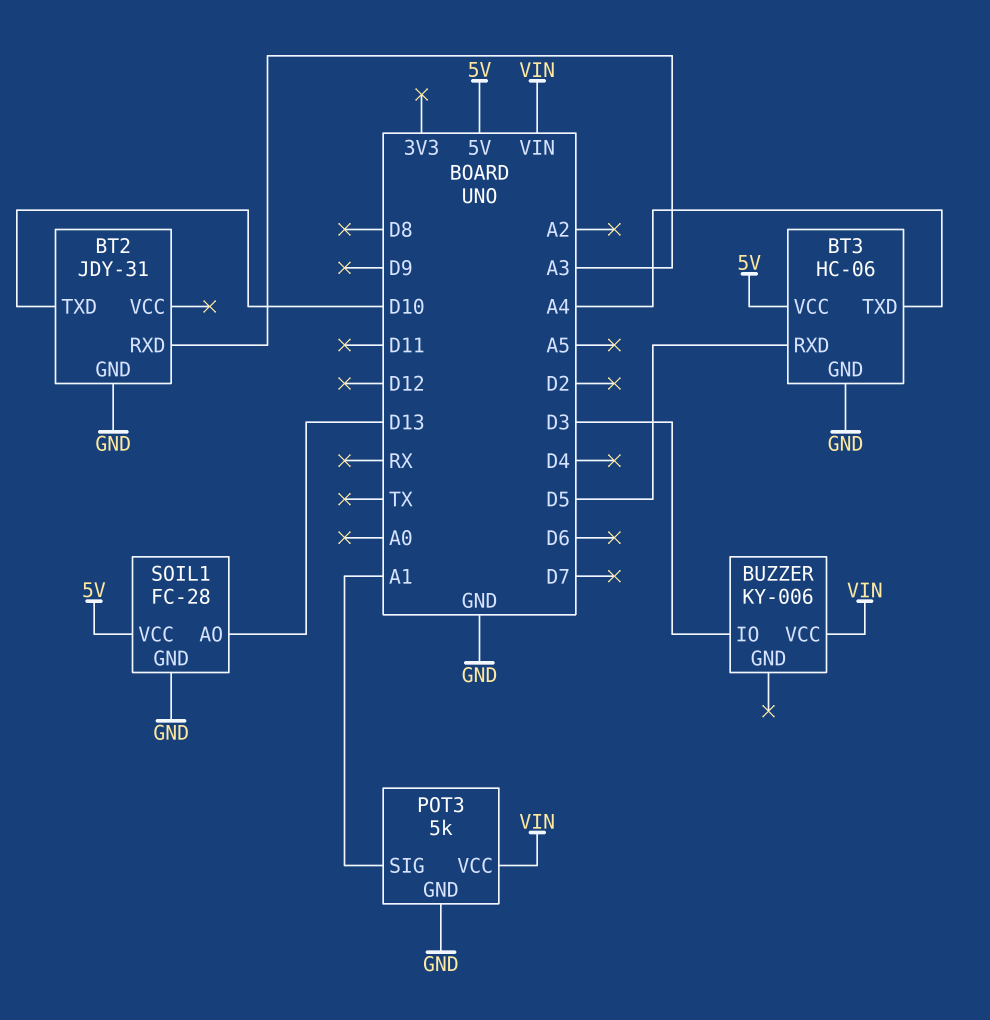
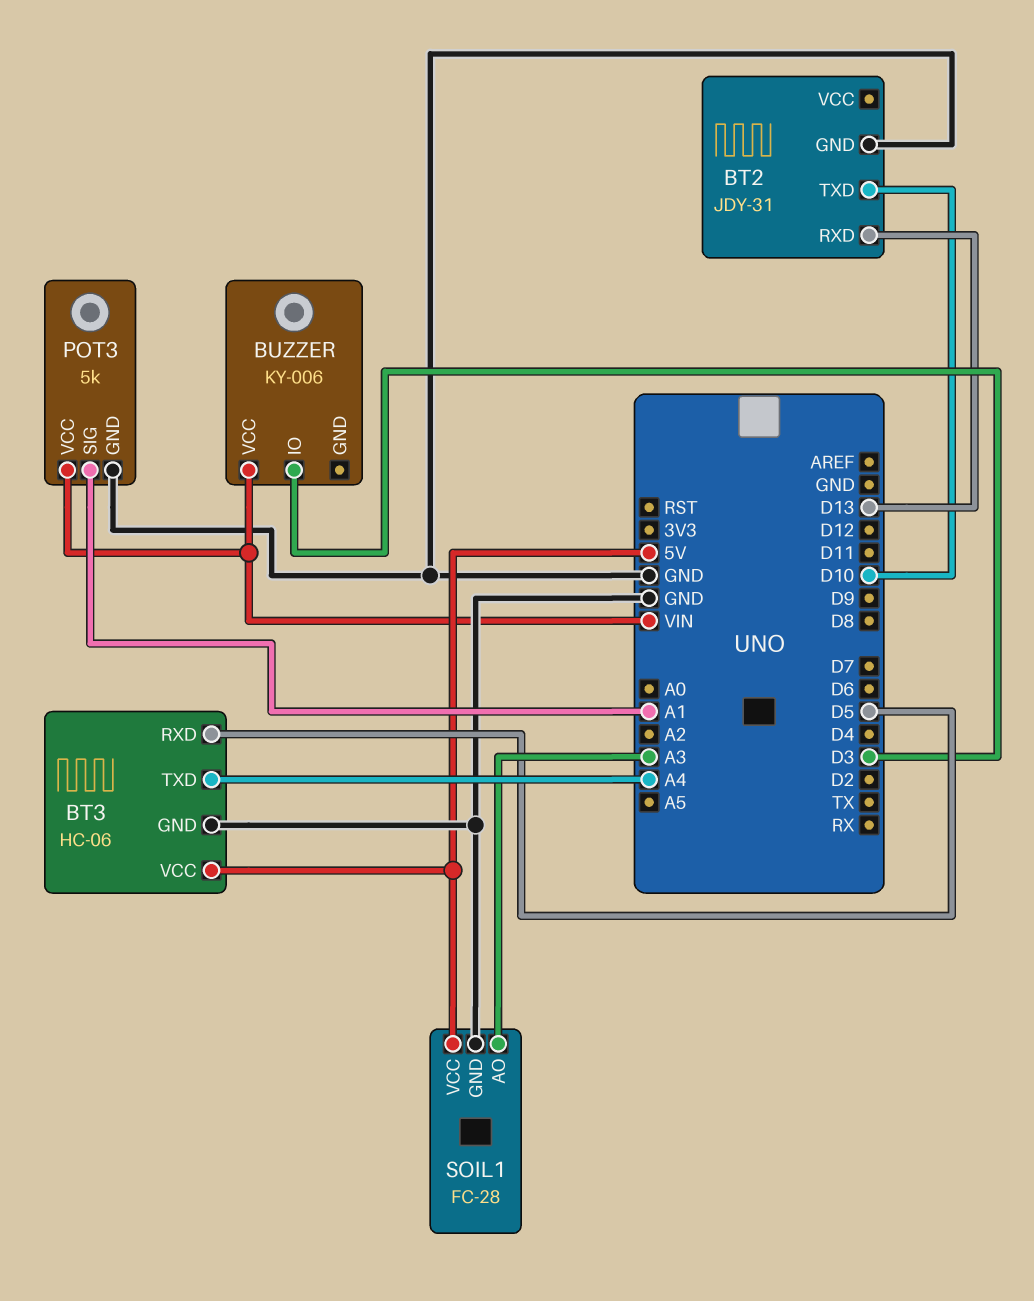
BT2 pin RXD: A3 -> D13
SOIL1 pin AO: D13 -> A3

